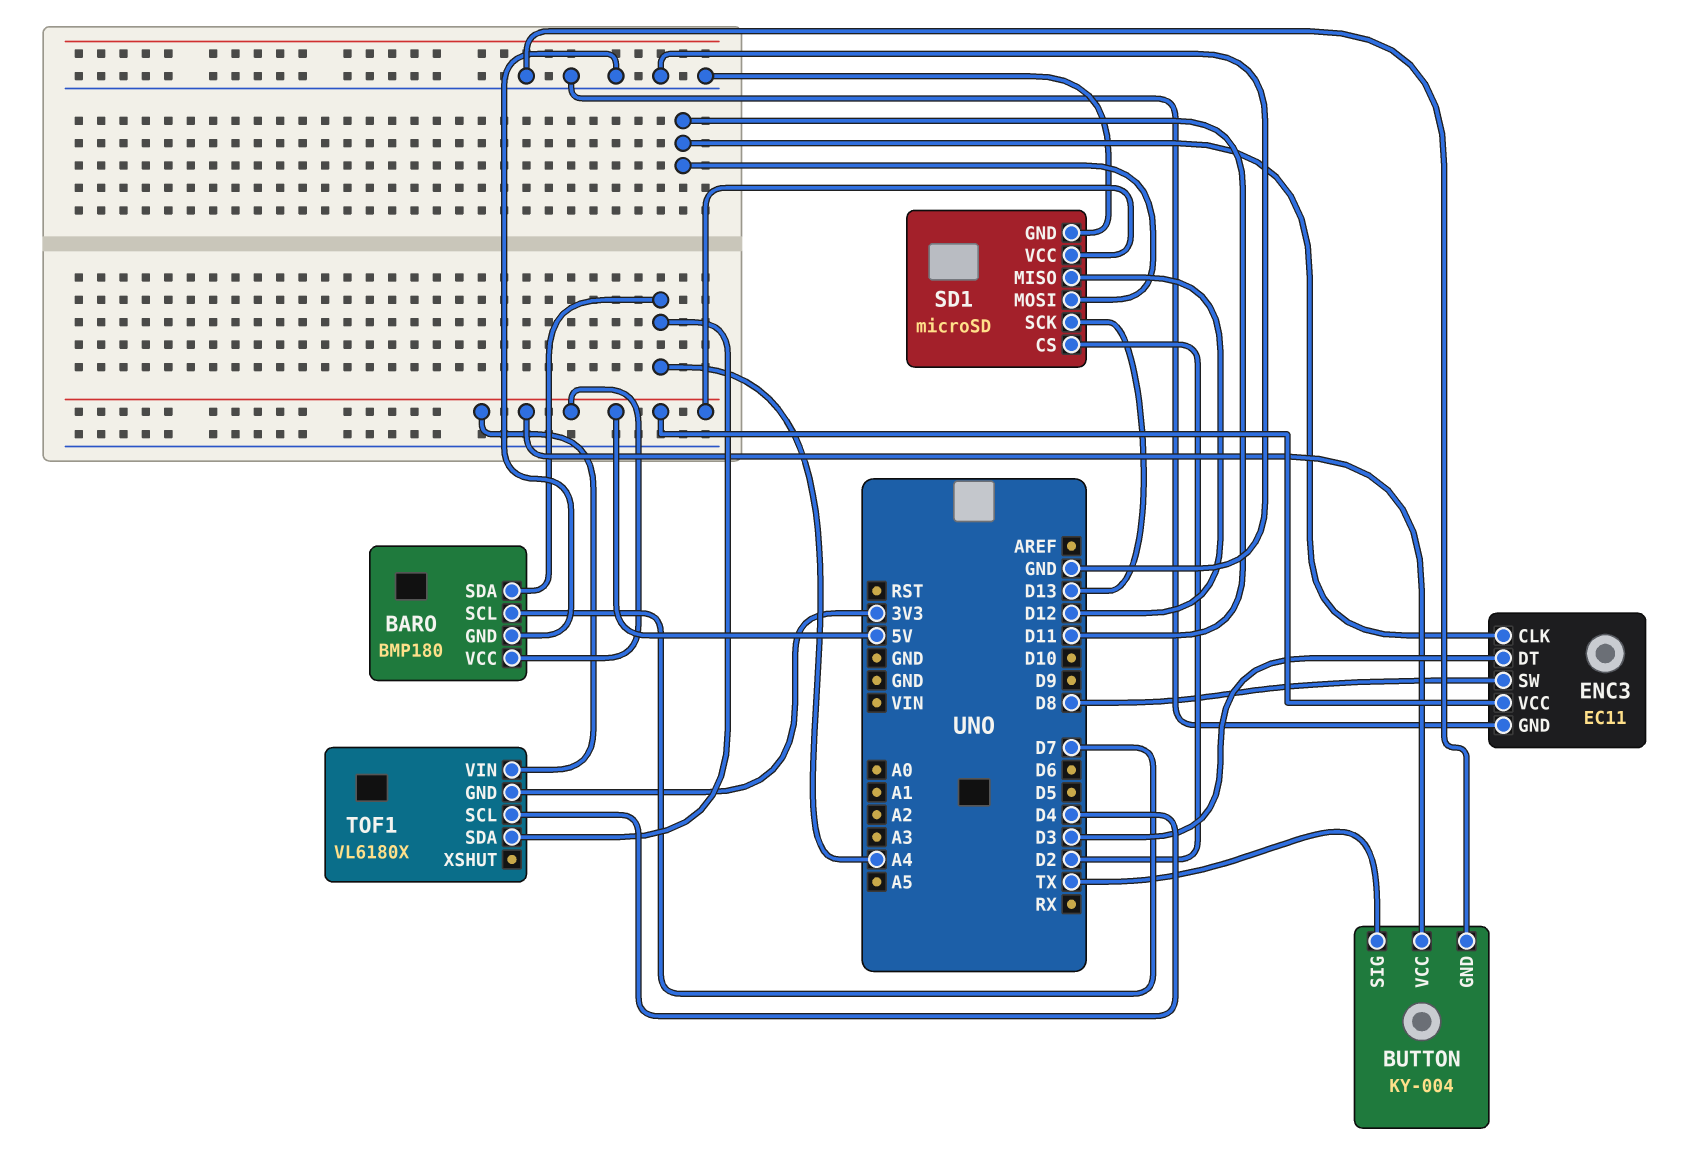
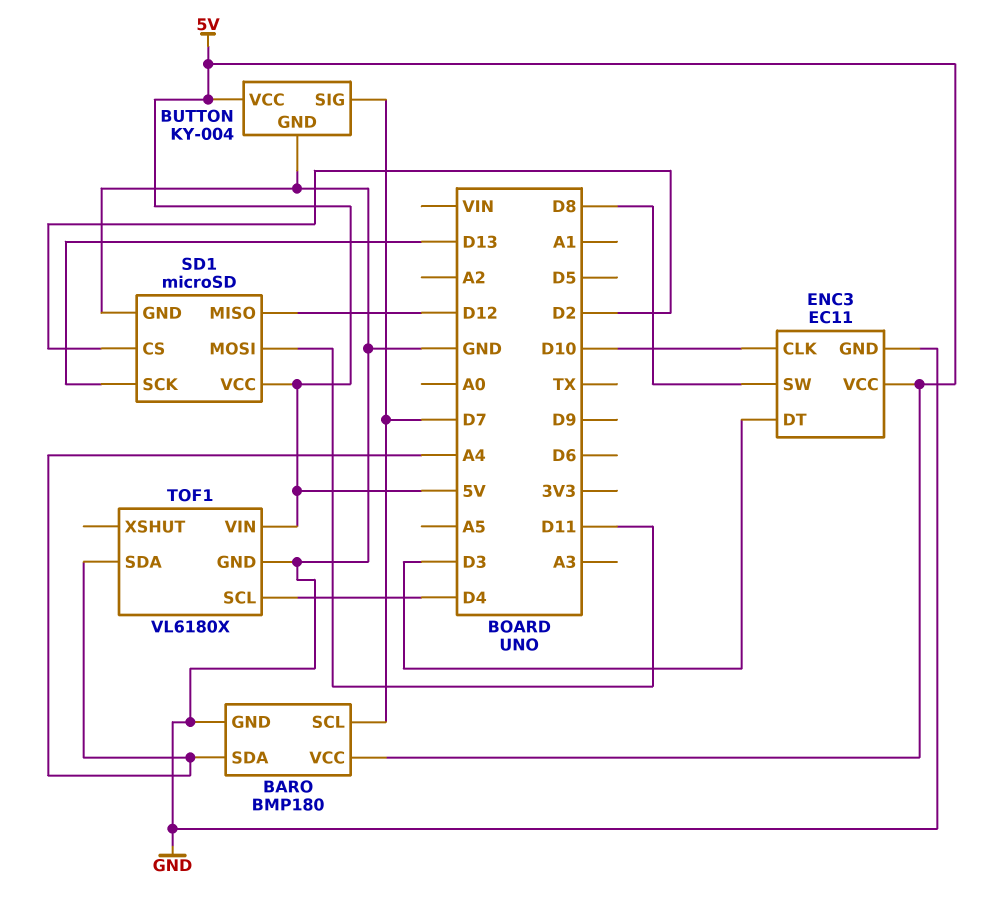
BUTTON pin SIG: TX -> D7
ENC3 pin CLK: D11 -> D10
TOF1 pin GND: 3V3 -> GND

